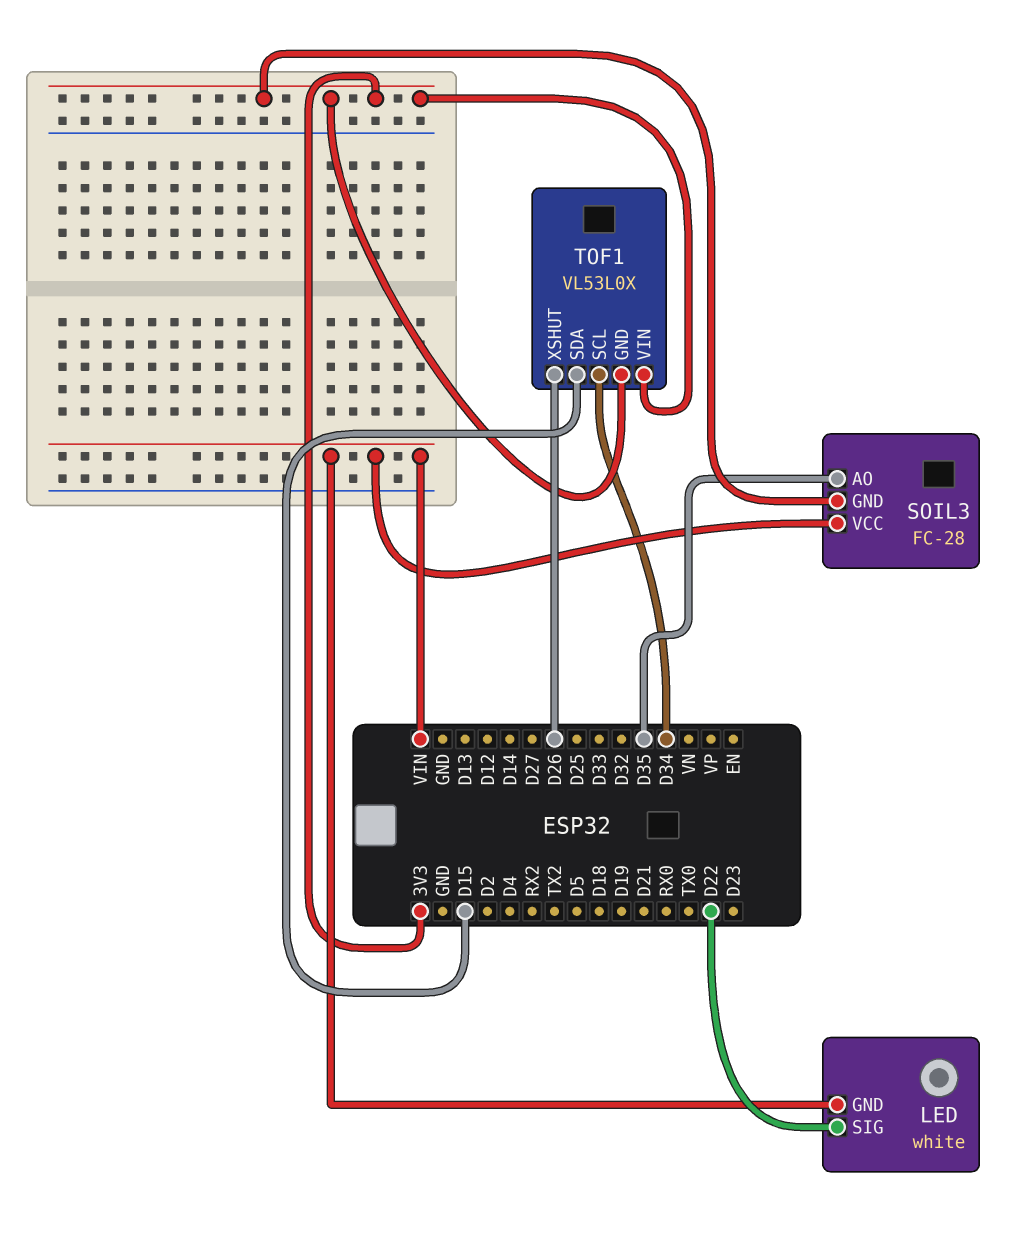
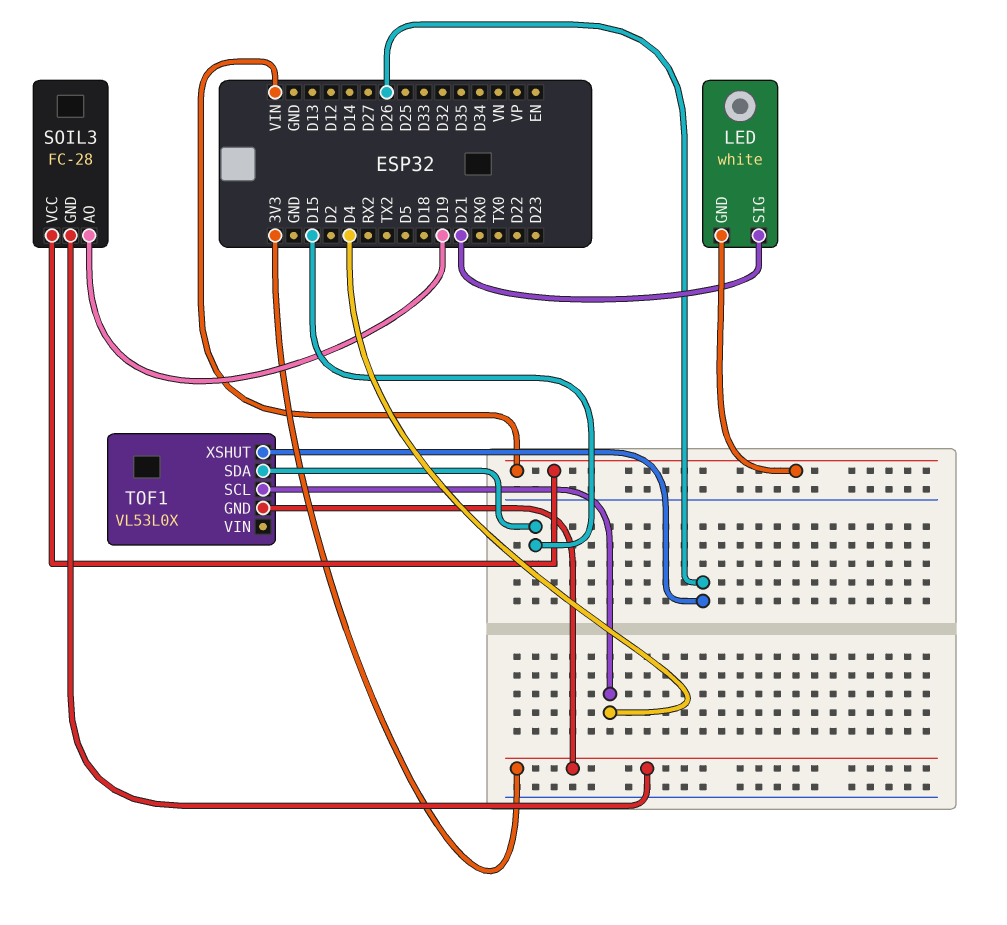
LED pin SIG: D22 -> D21
SOIL3 pin AO: D35 -> D19
TOF1 pin SCL: D34 -> D4
TOF1 pin VIN: 3V3 -> none

